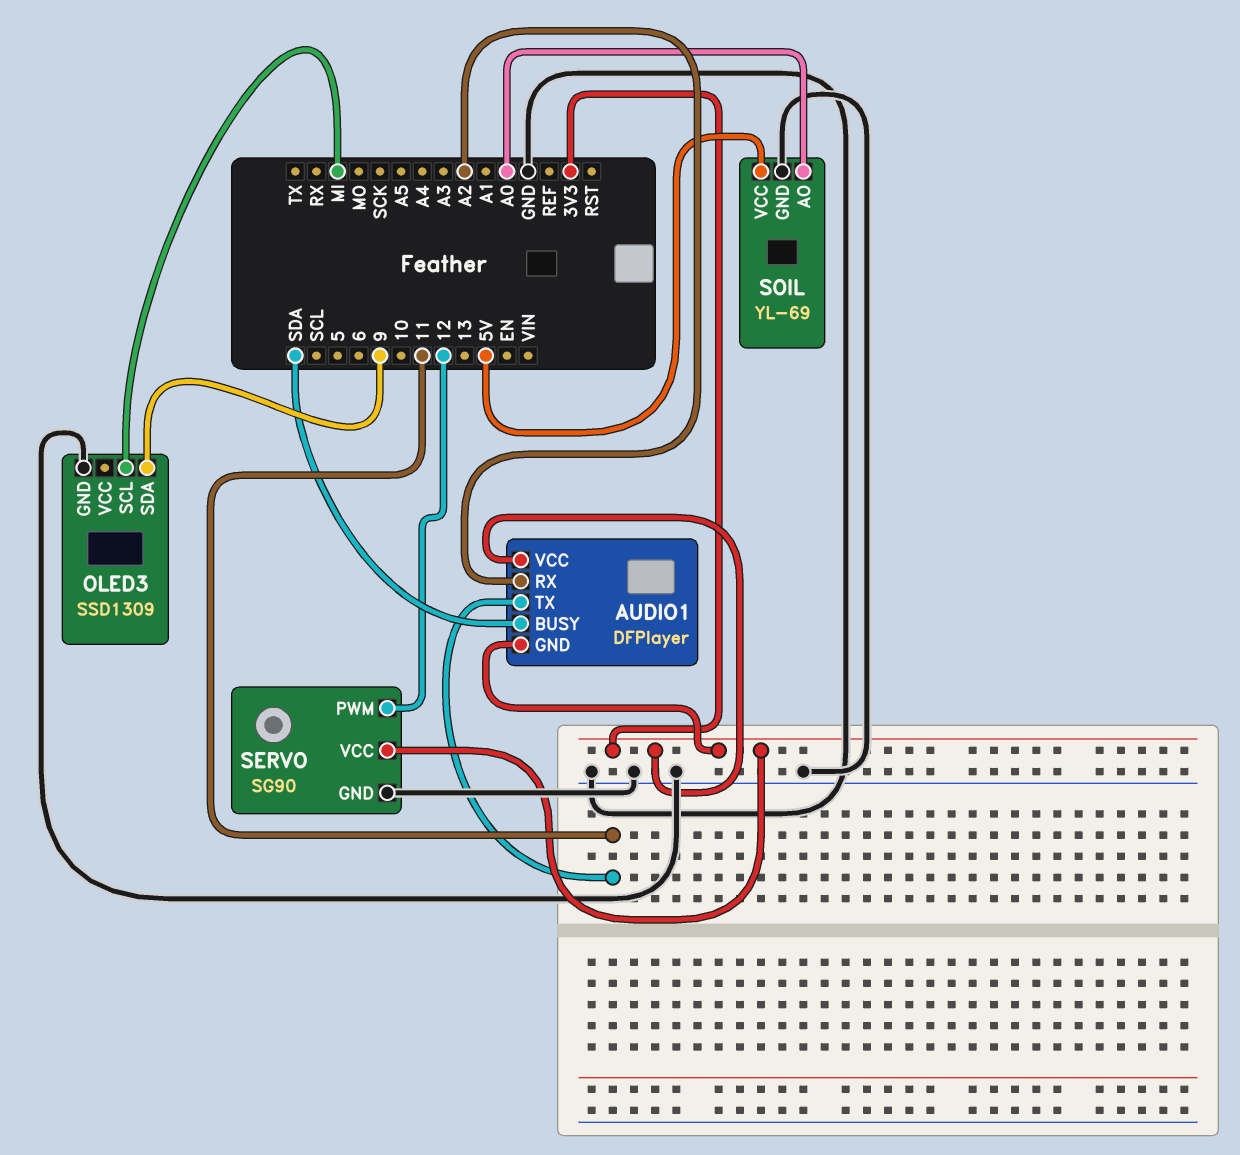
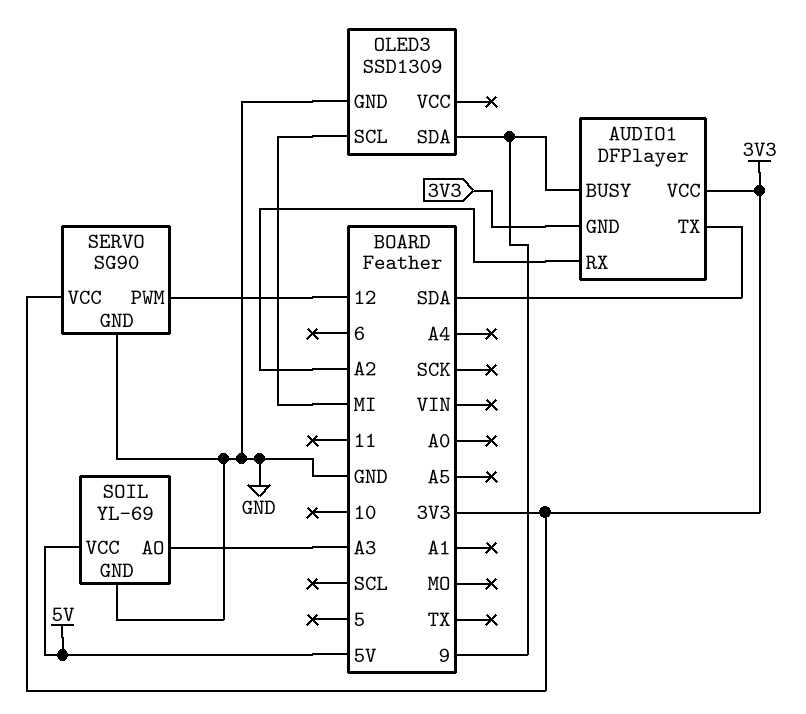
AUDIO1 pin BUSY: SDA -> 9
AUDIO1 pin TX: 11 -> SDA
SOIL pin AO: A0 -> A3

